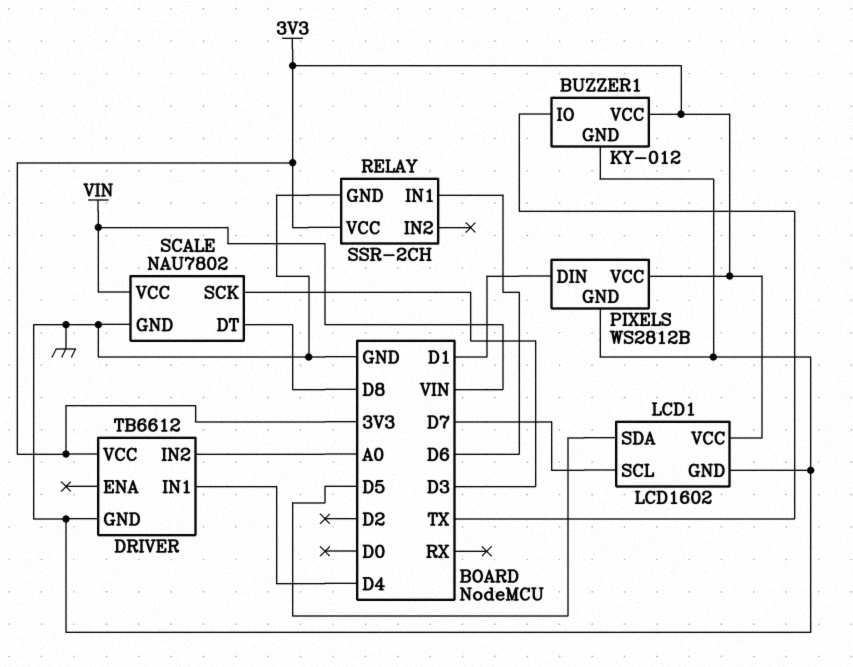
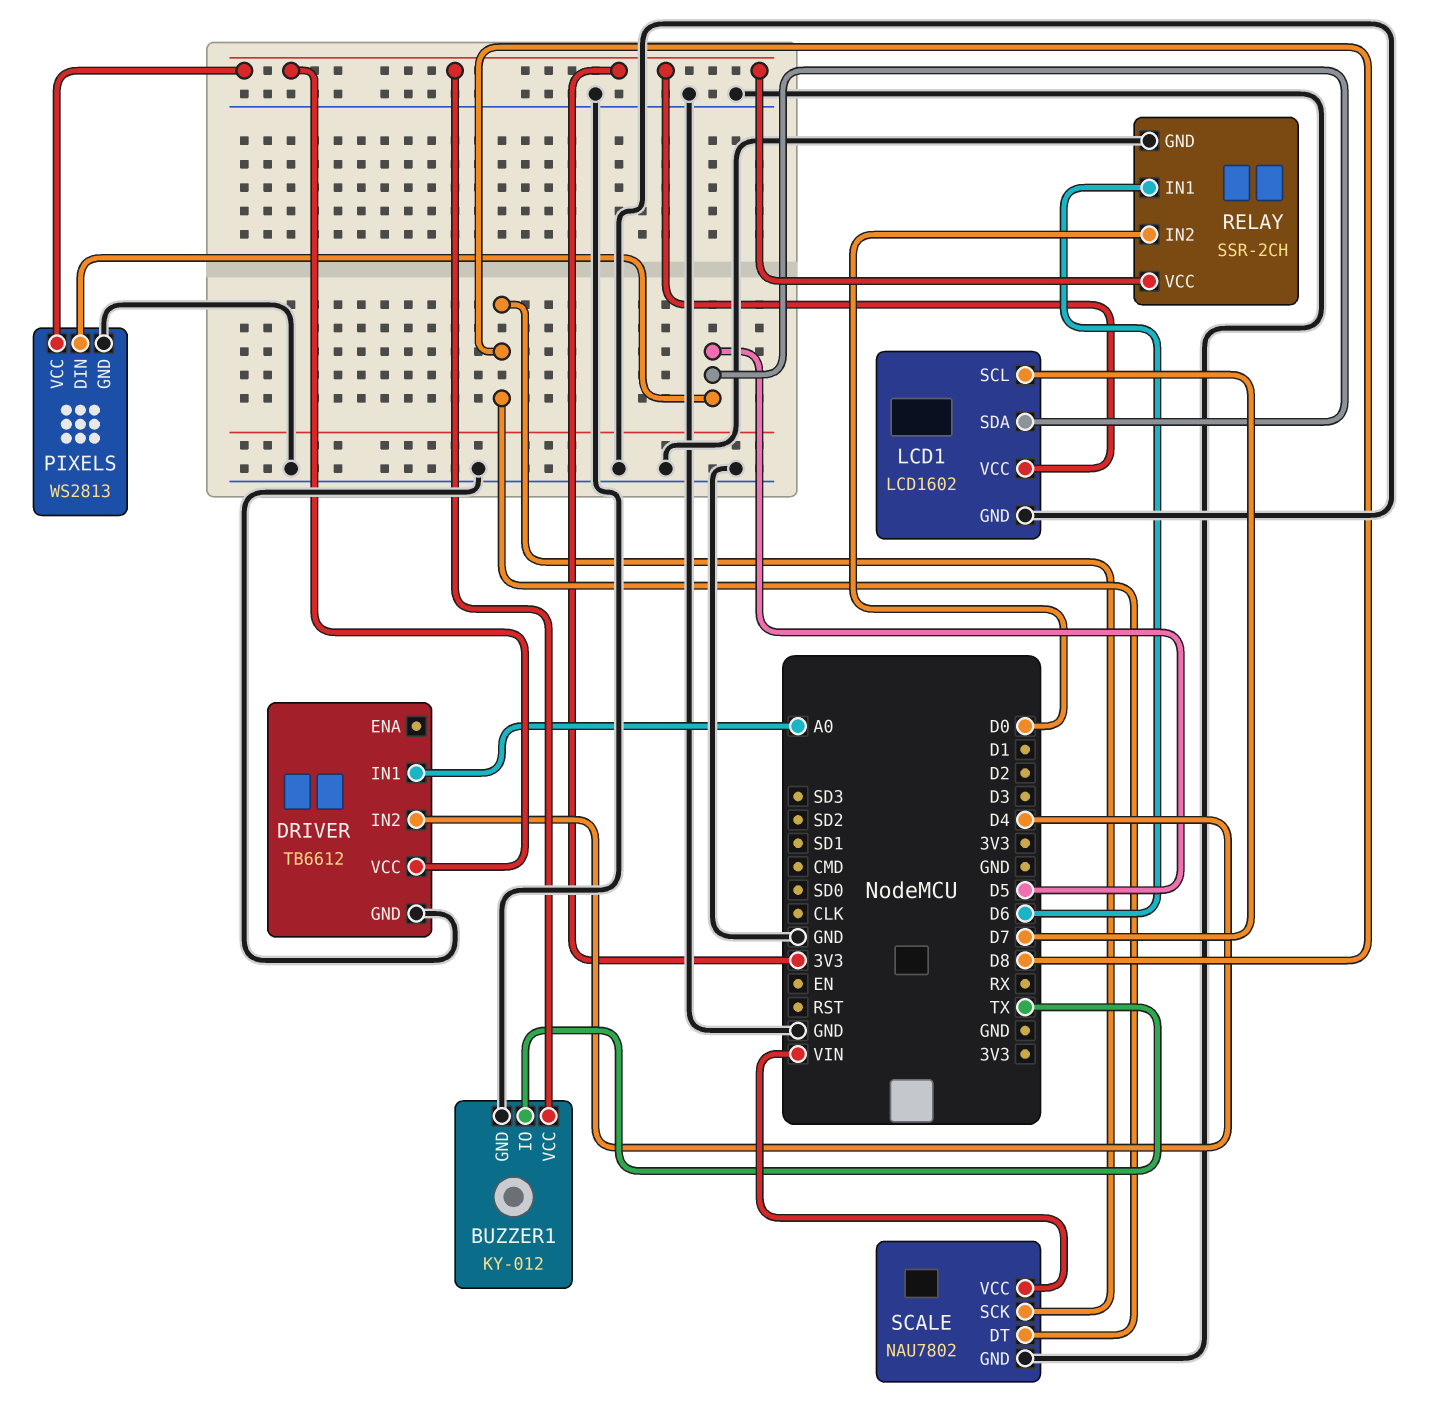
DRIVER pin IN1: D4 -> A0
DRIVER pin IN2: A0 -> D4
PIXELS: WS2812B -> WS2813
PIXELS pin DIN: D1 -> D5
RELAY pin IN2: none -> D0
SCALE pin SCK: D3 -> D8

